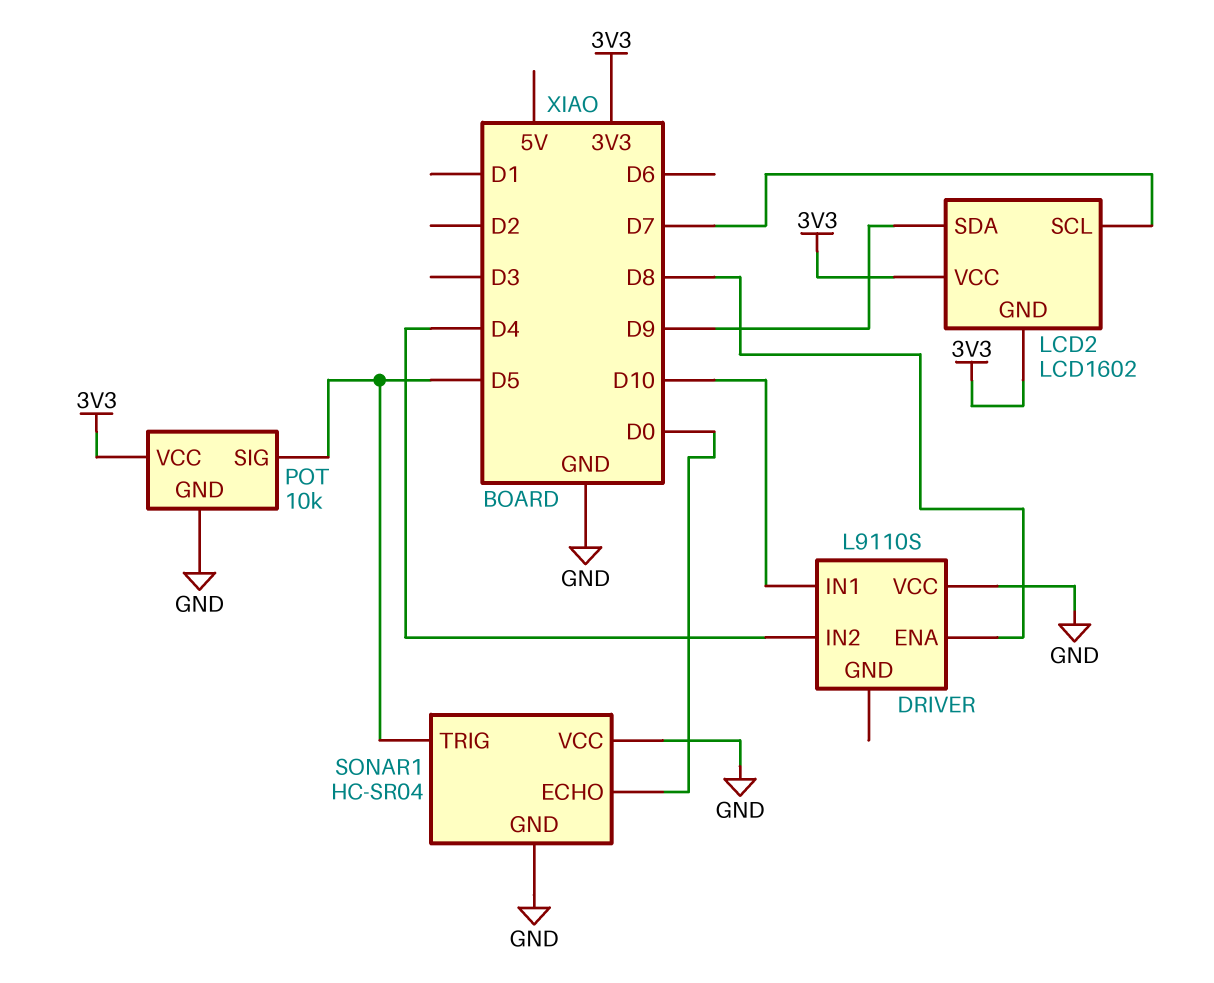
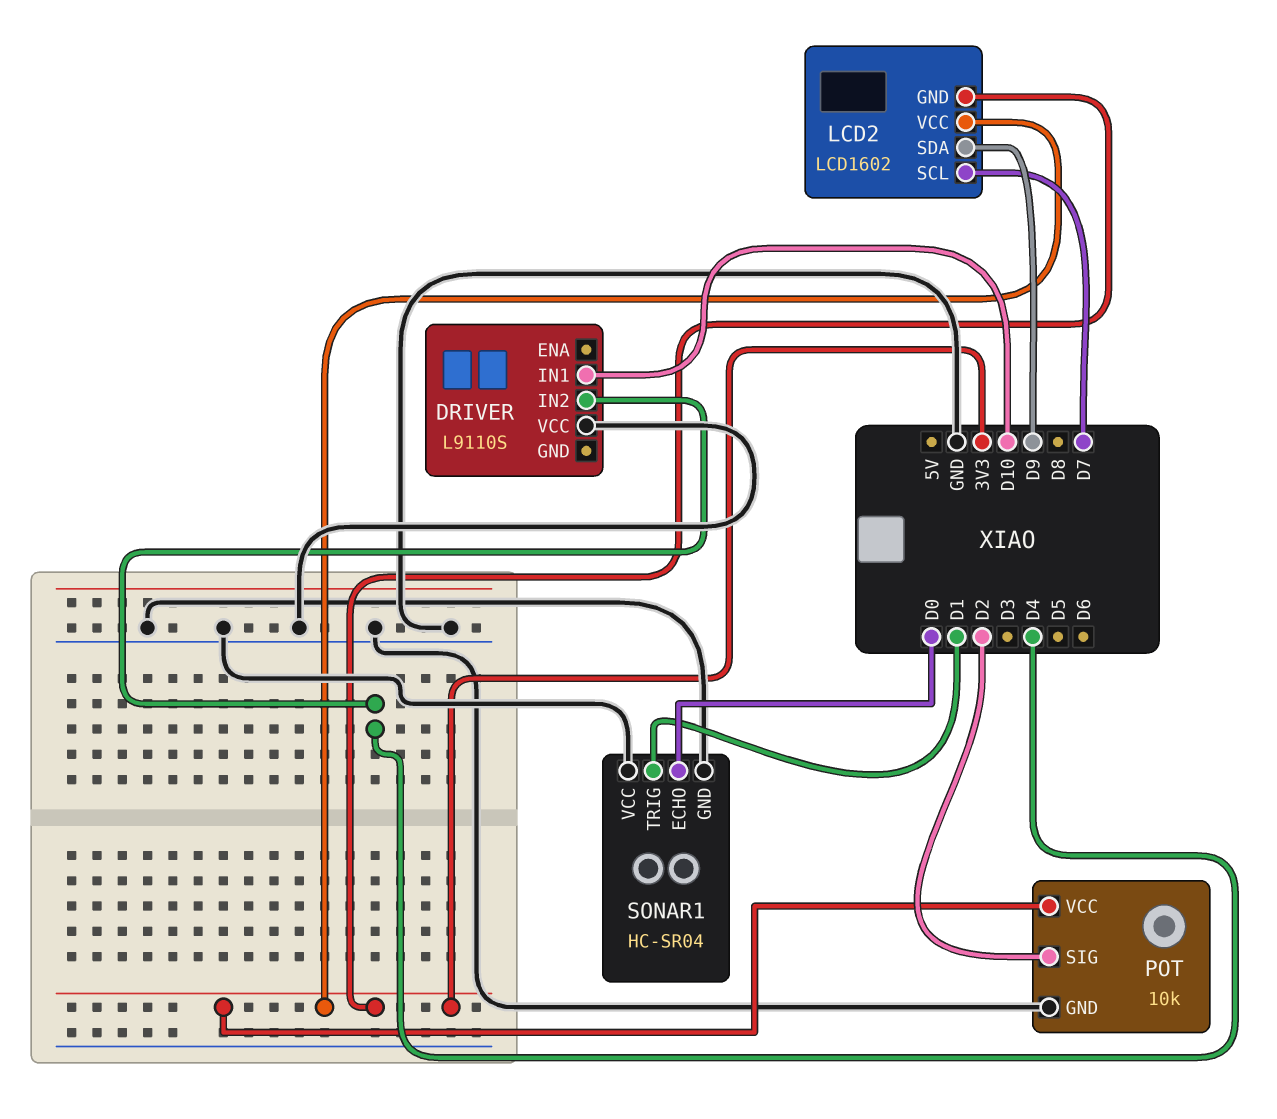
DRIVER pin ENA: D8 -> none
POT pin SIG: D5 -> D2
SONAR1 pin TRIG: D5 -> D1

